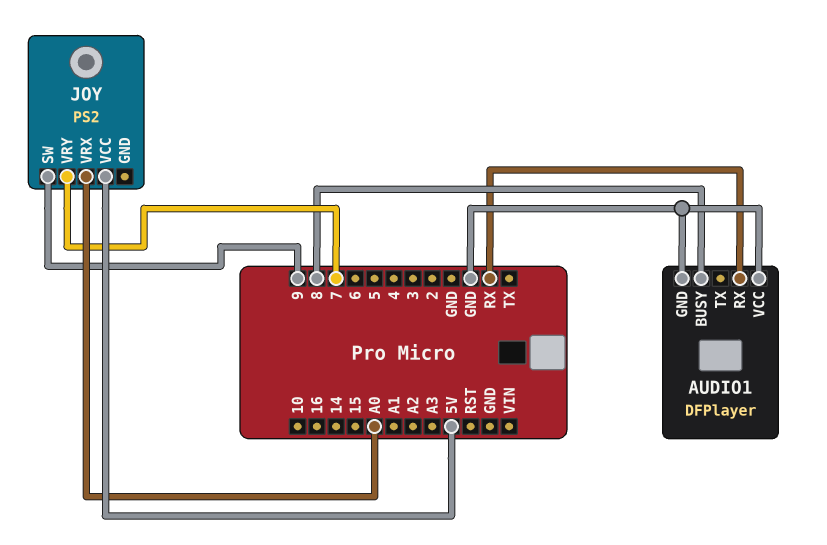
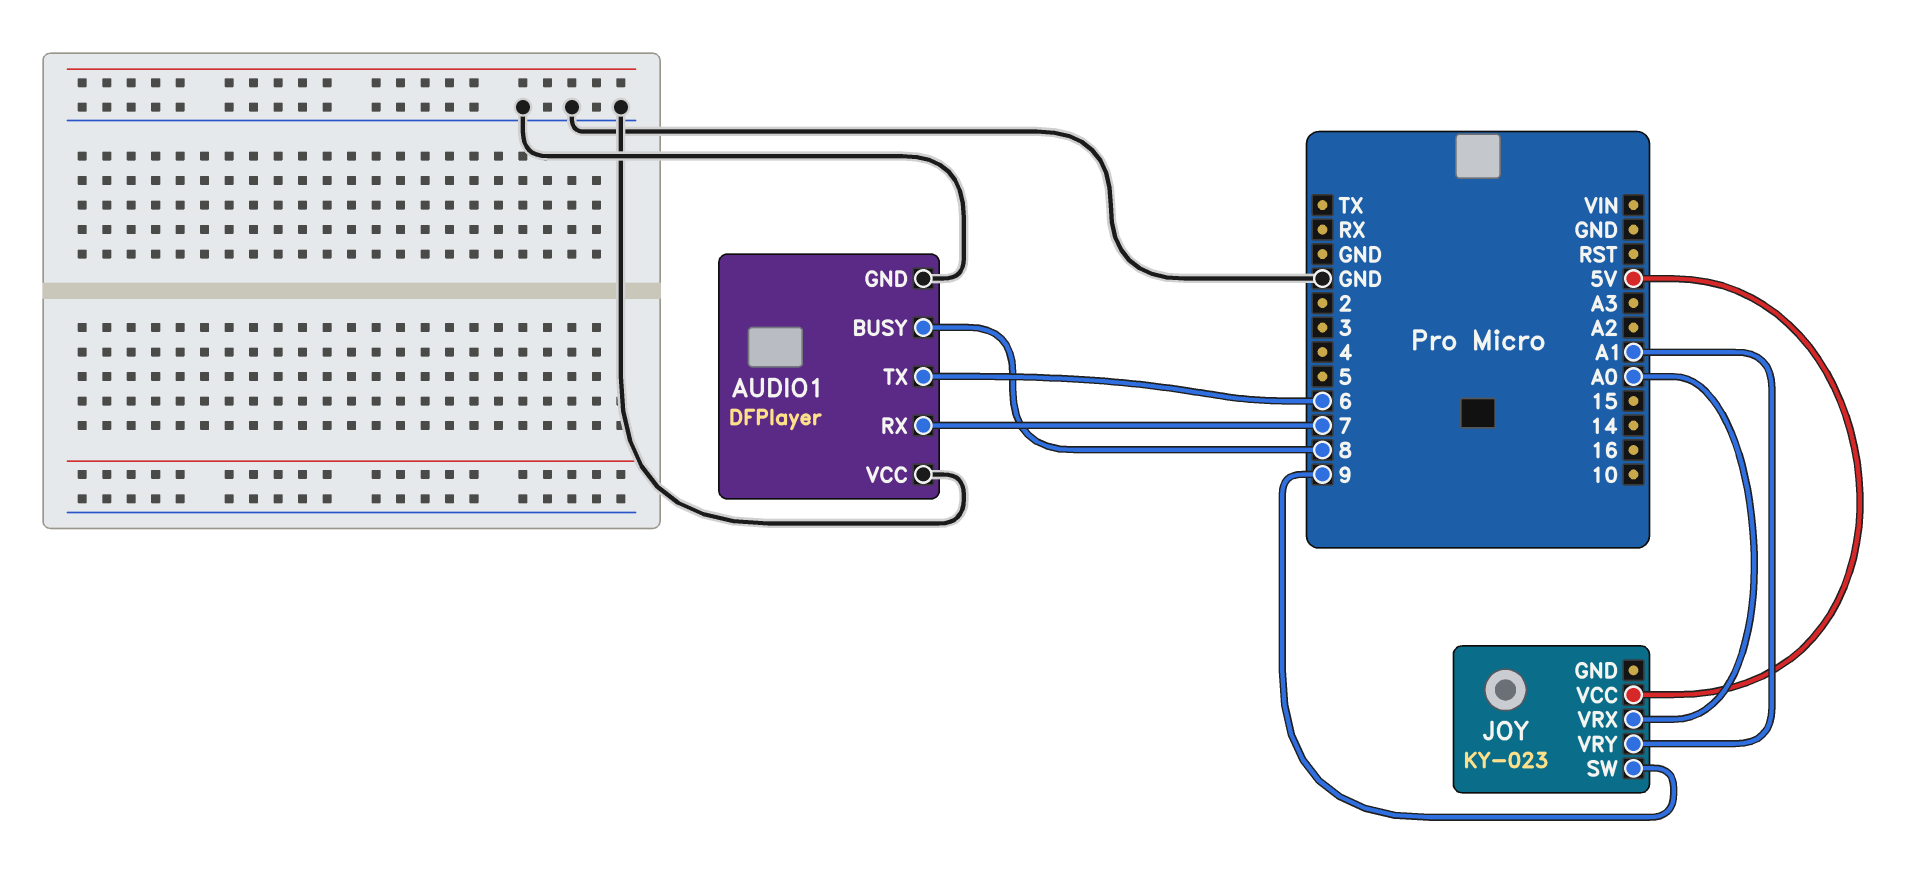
AUDIO1 pin RX: RX -> 7
AUDIO1 pin TX: none -> 6
JOY: PS2 -> KY-023
JOY pin VRY: 7 -> A1

